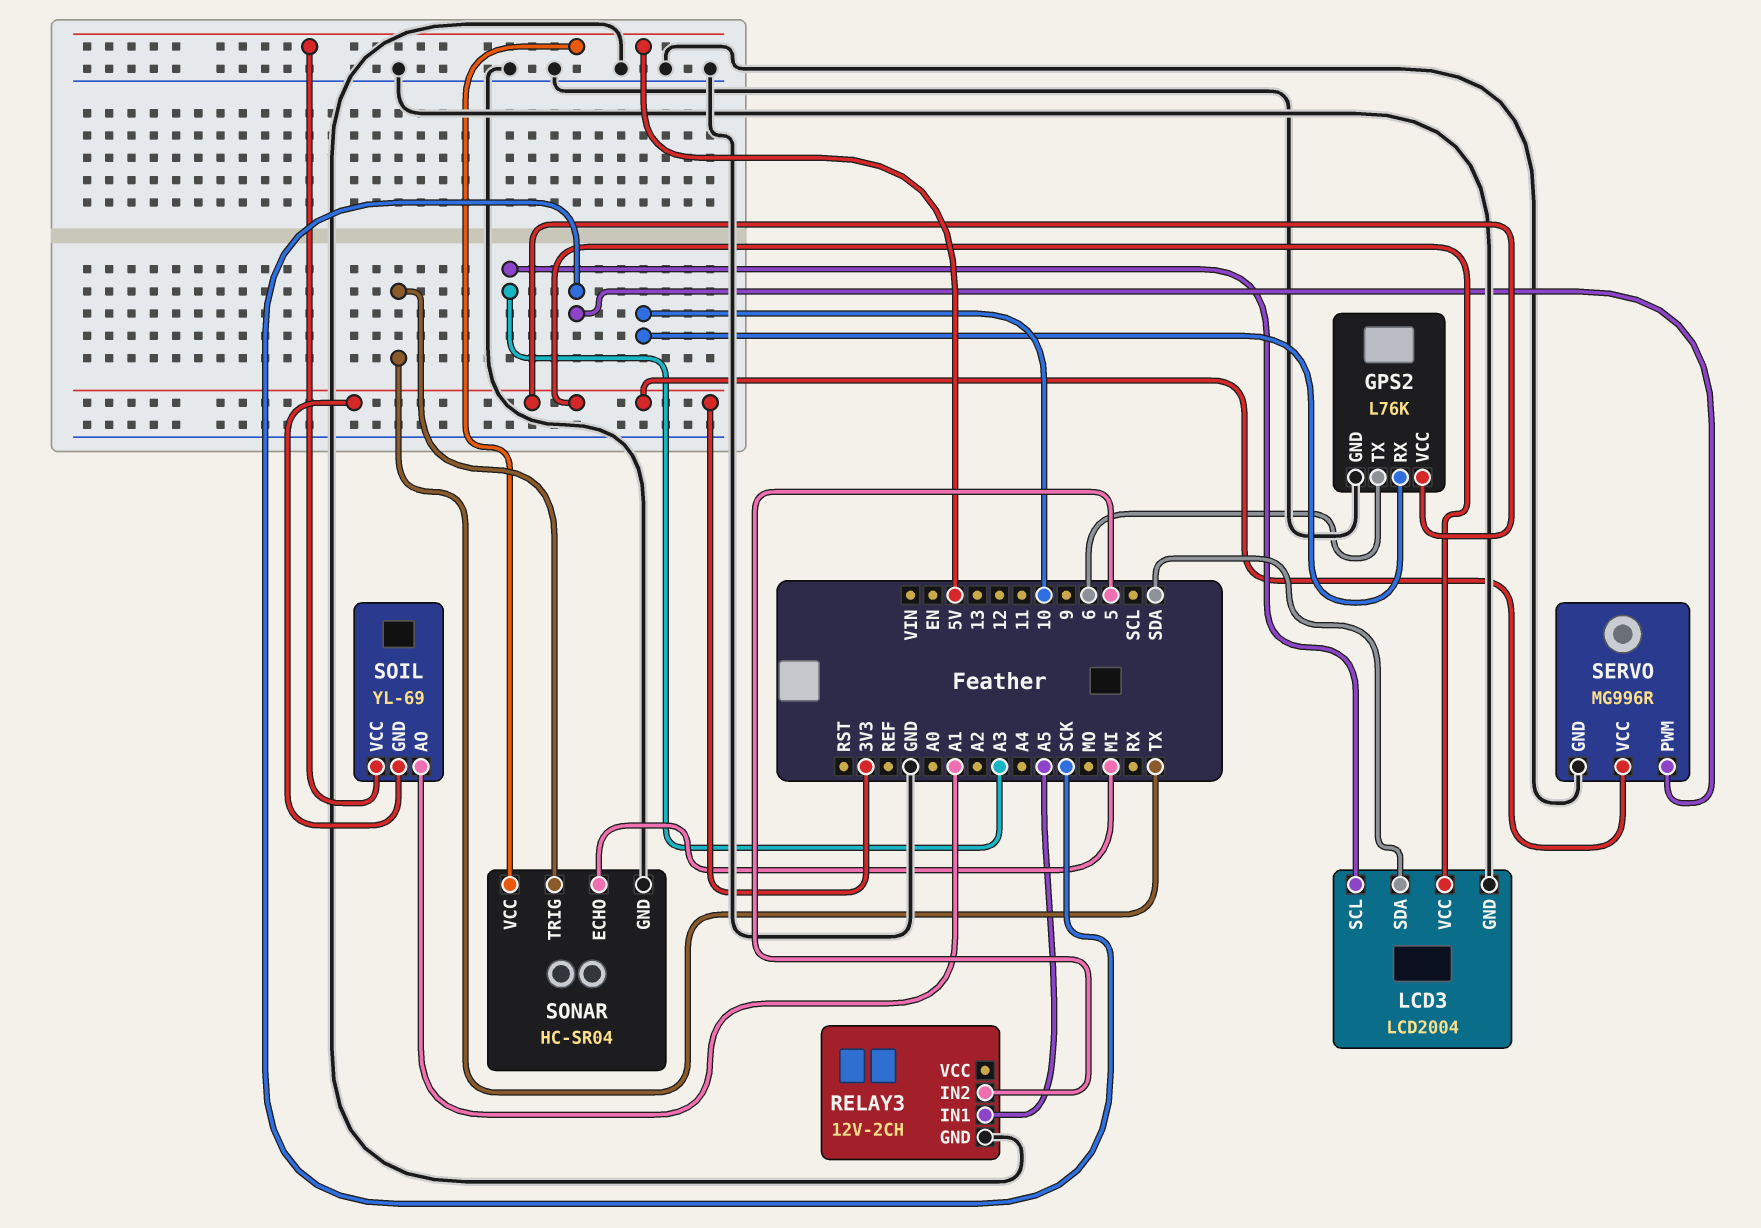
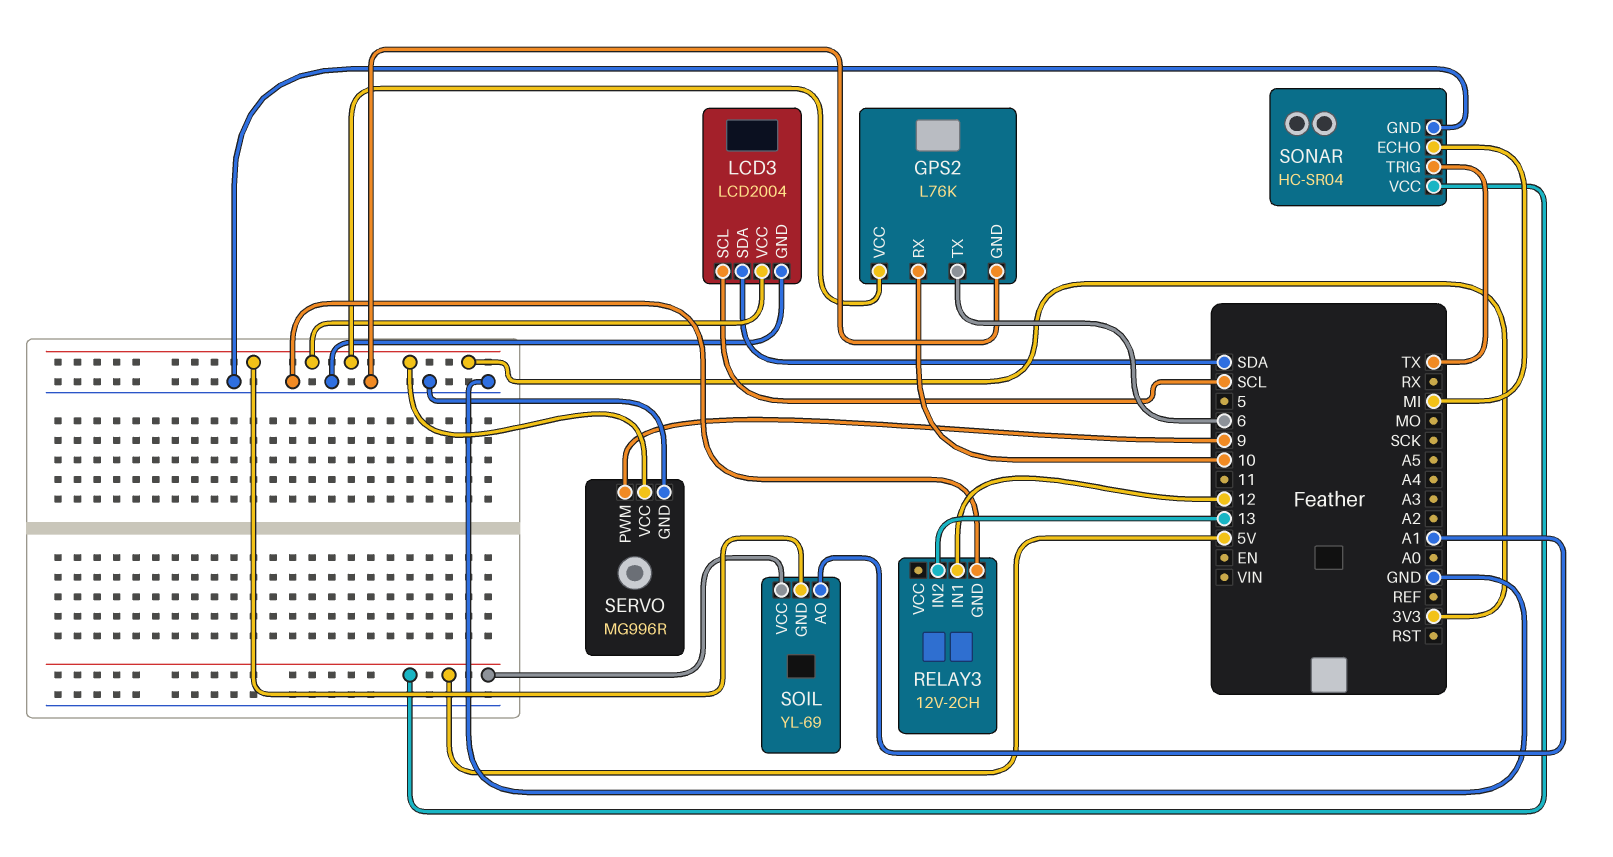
LCD3 pin SCL: A3 -> SCL
RELAY3 pin IN1: A5 -> 12
RELAY3 pin IN2: 5 -> 13
SERVO pin PWM: SCK -> 9

